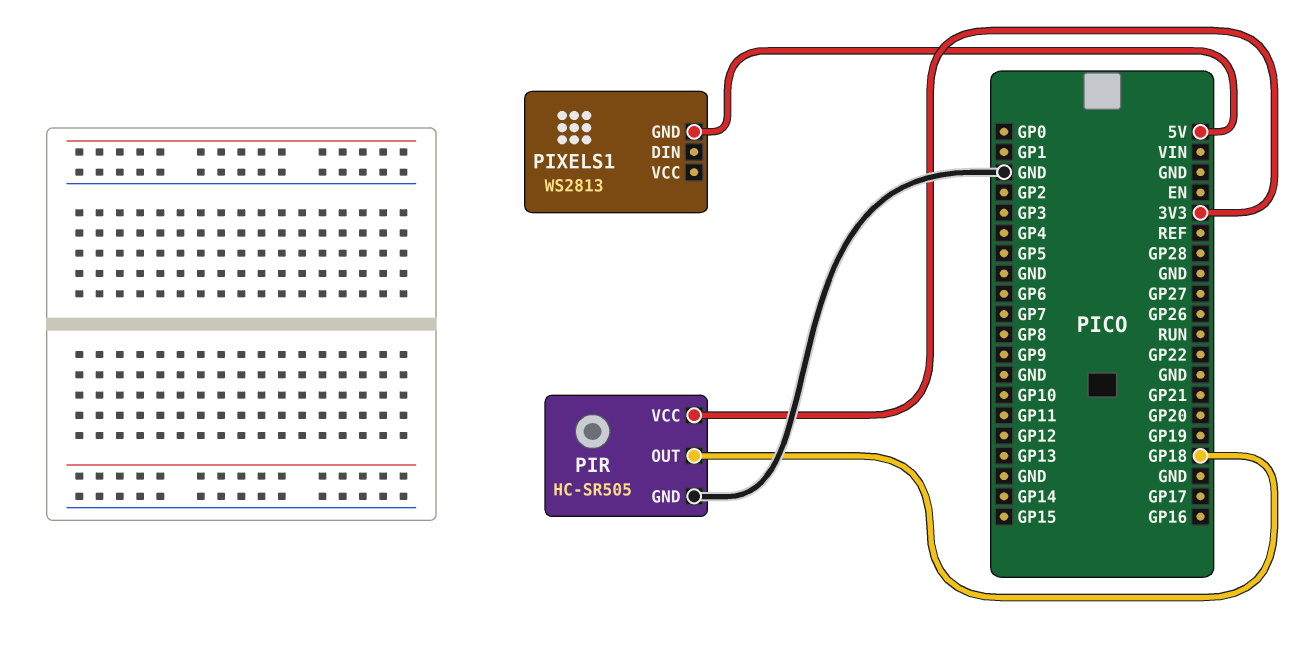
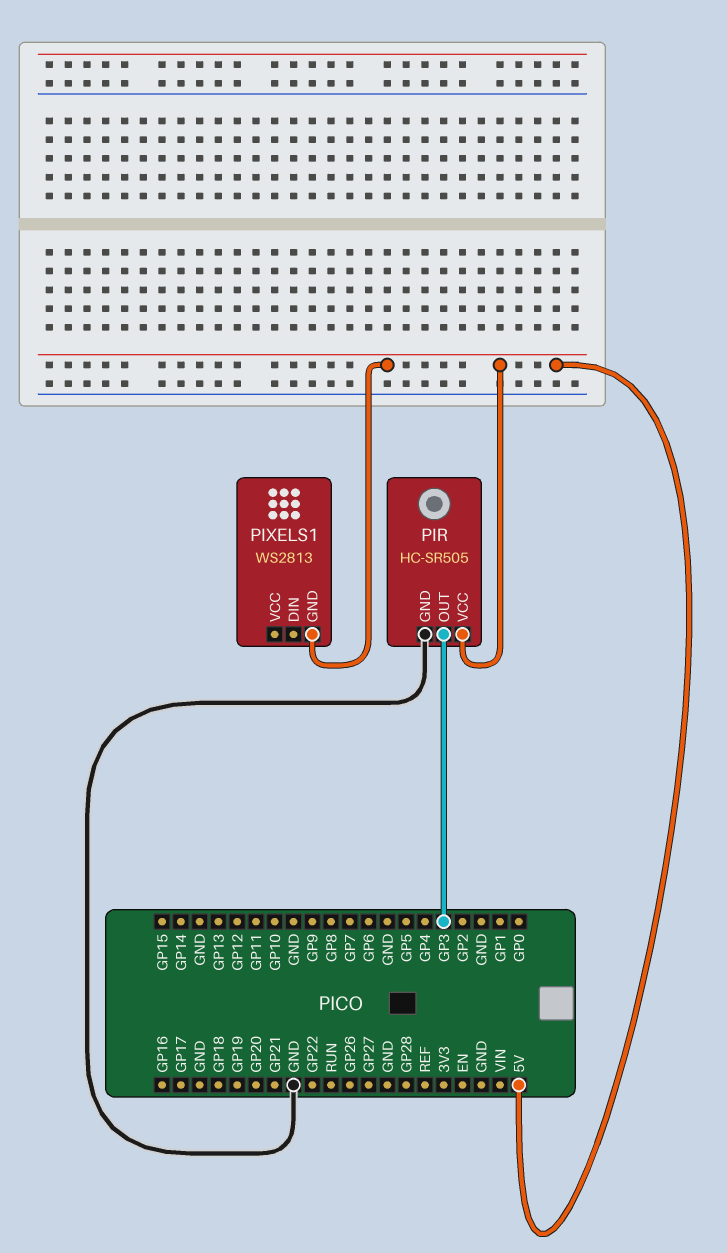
PIR pin OUT: GP18 -> GP3
PIR pin VCC: 3V3 -> 5V

